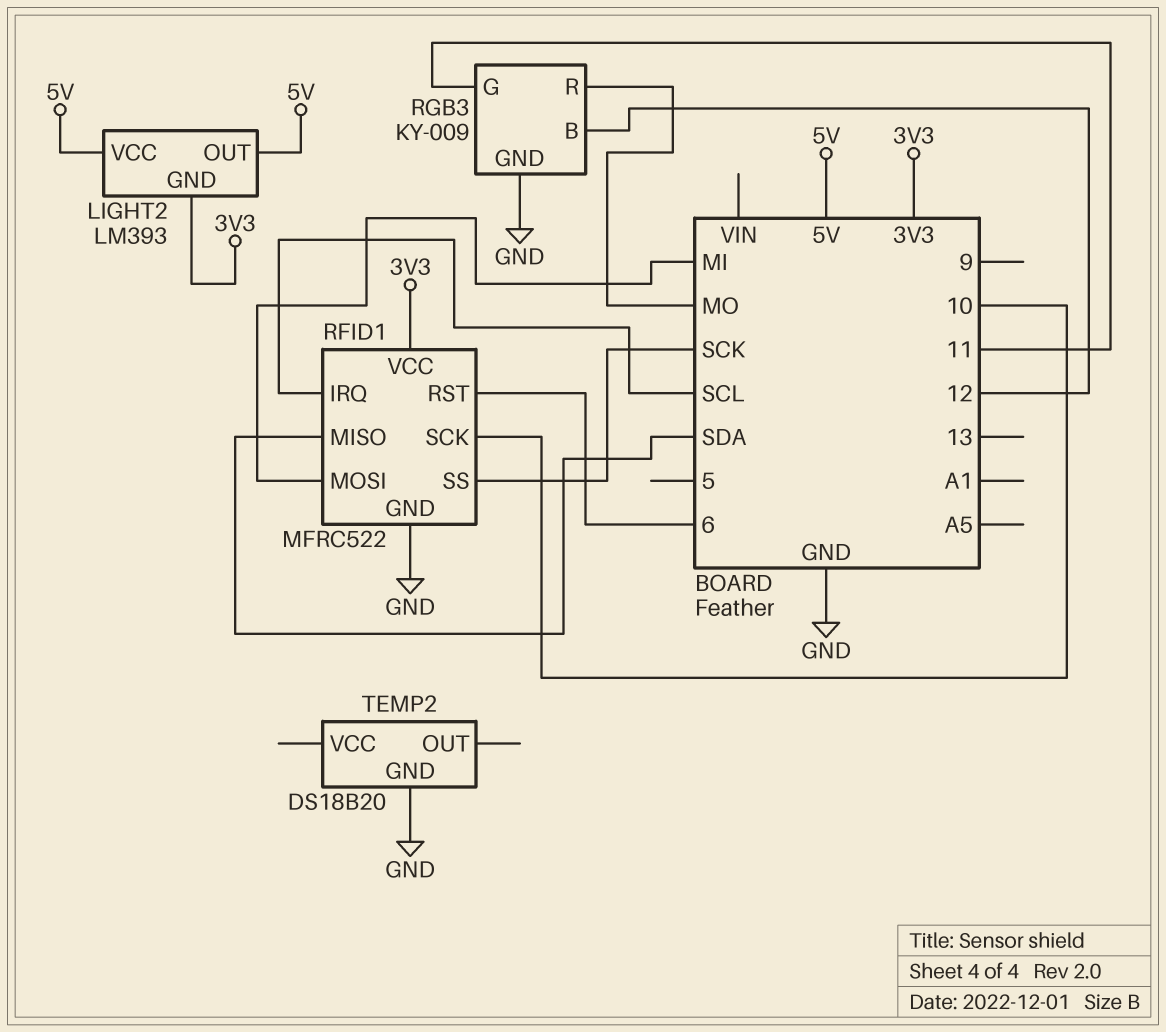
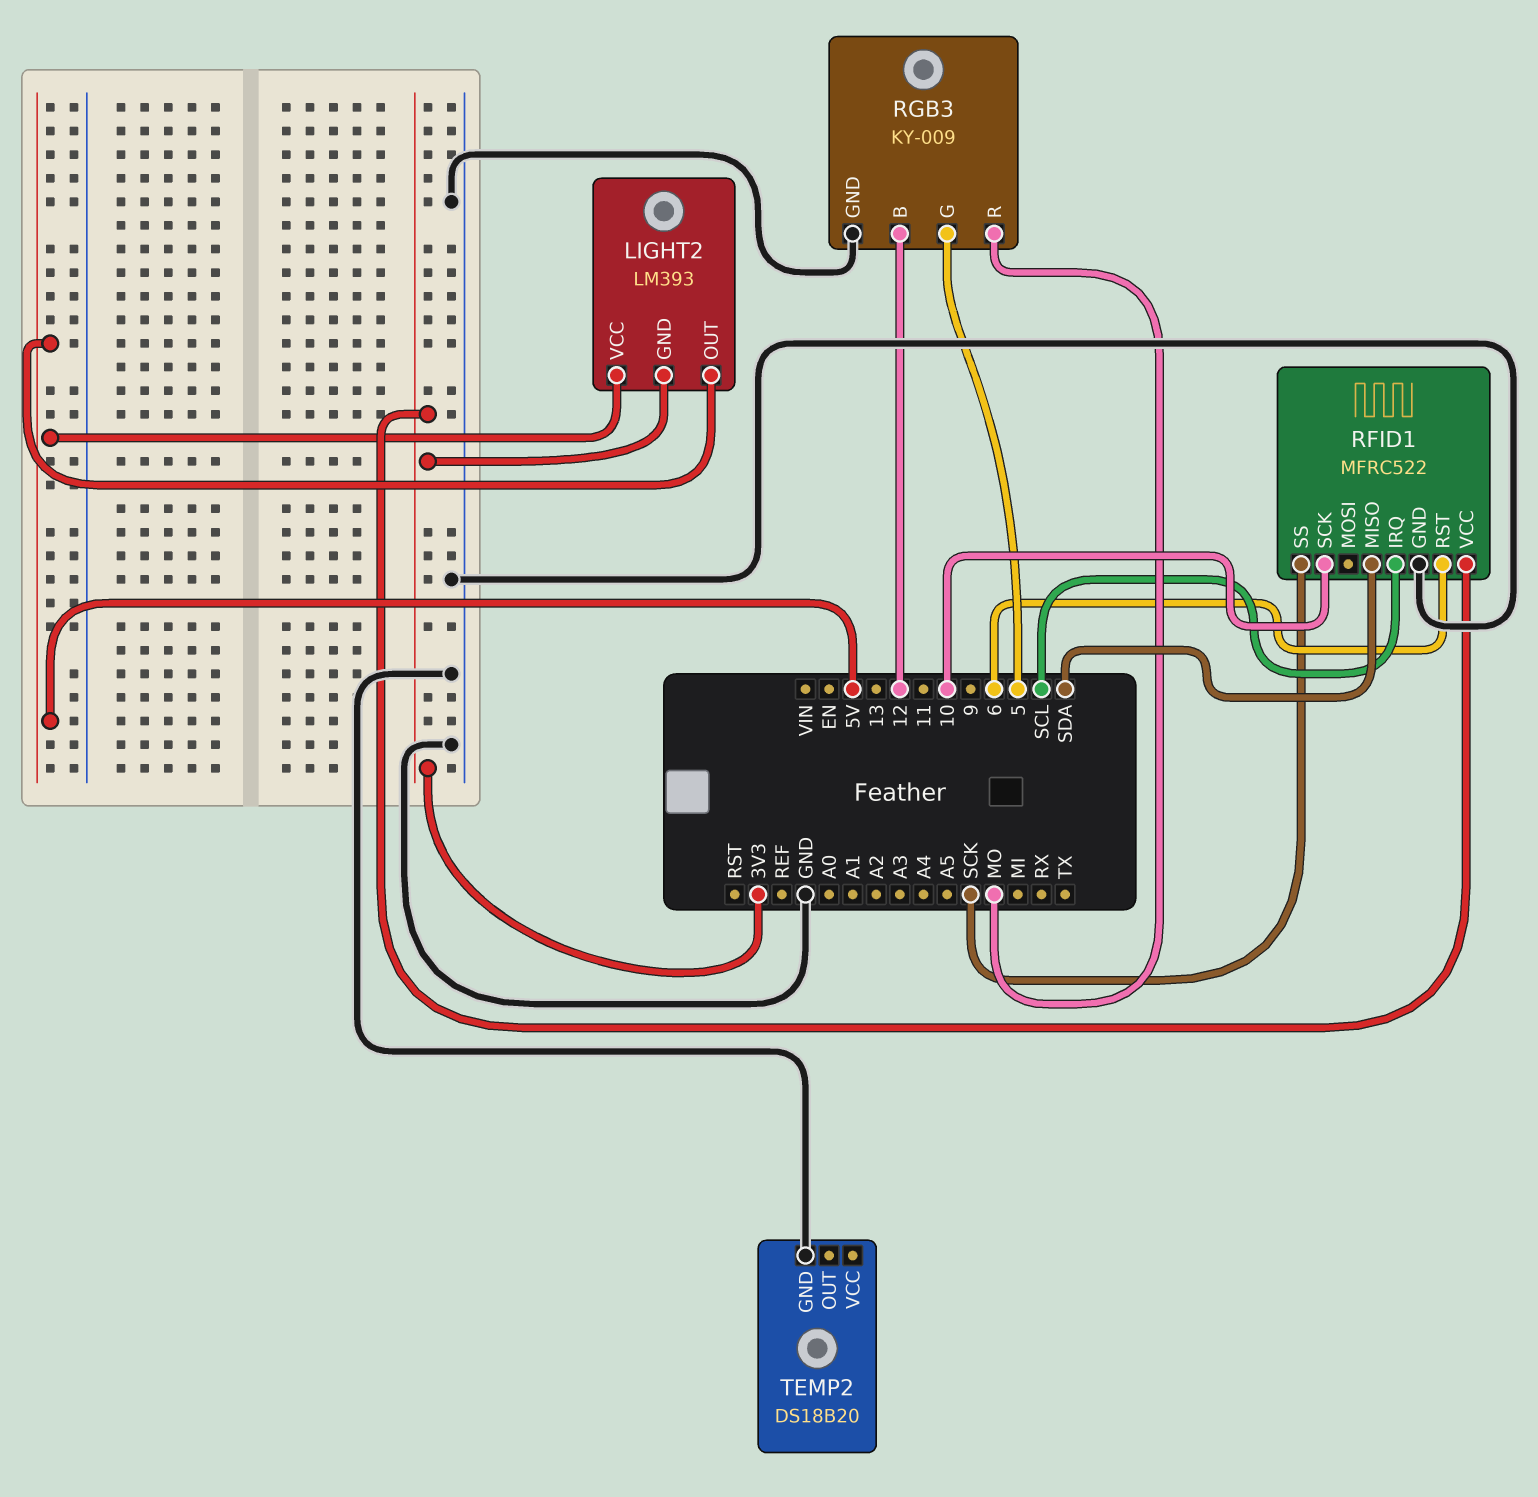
RFID1 pin MOSI: MI -> none
RGB3 pin G: 11 -> 5

